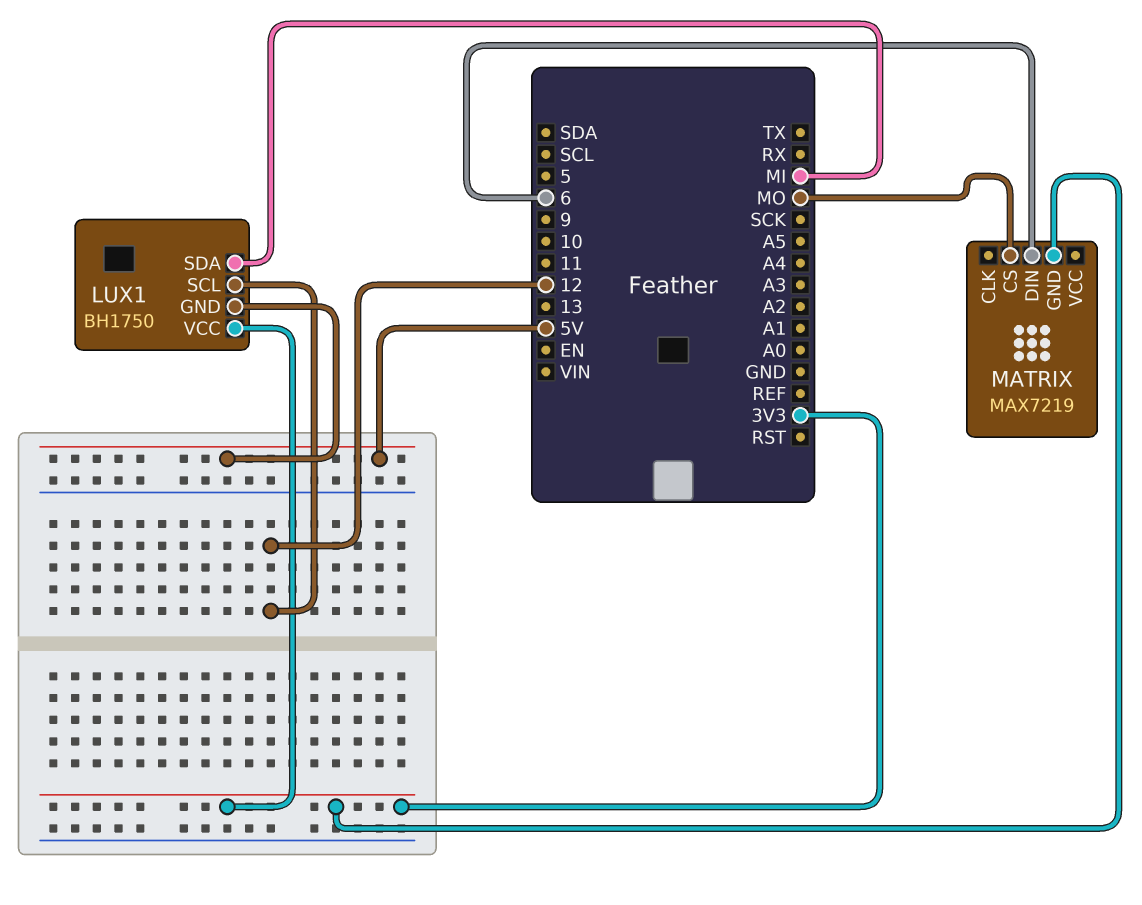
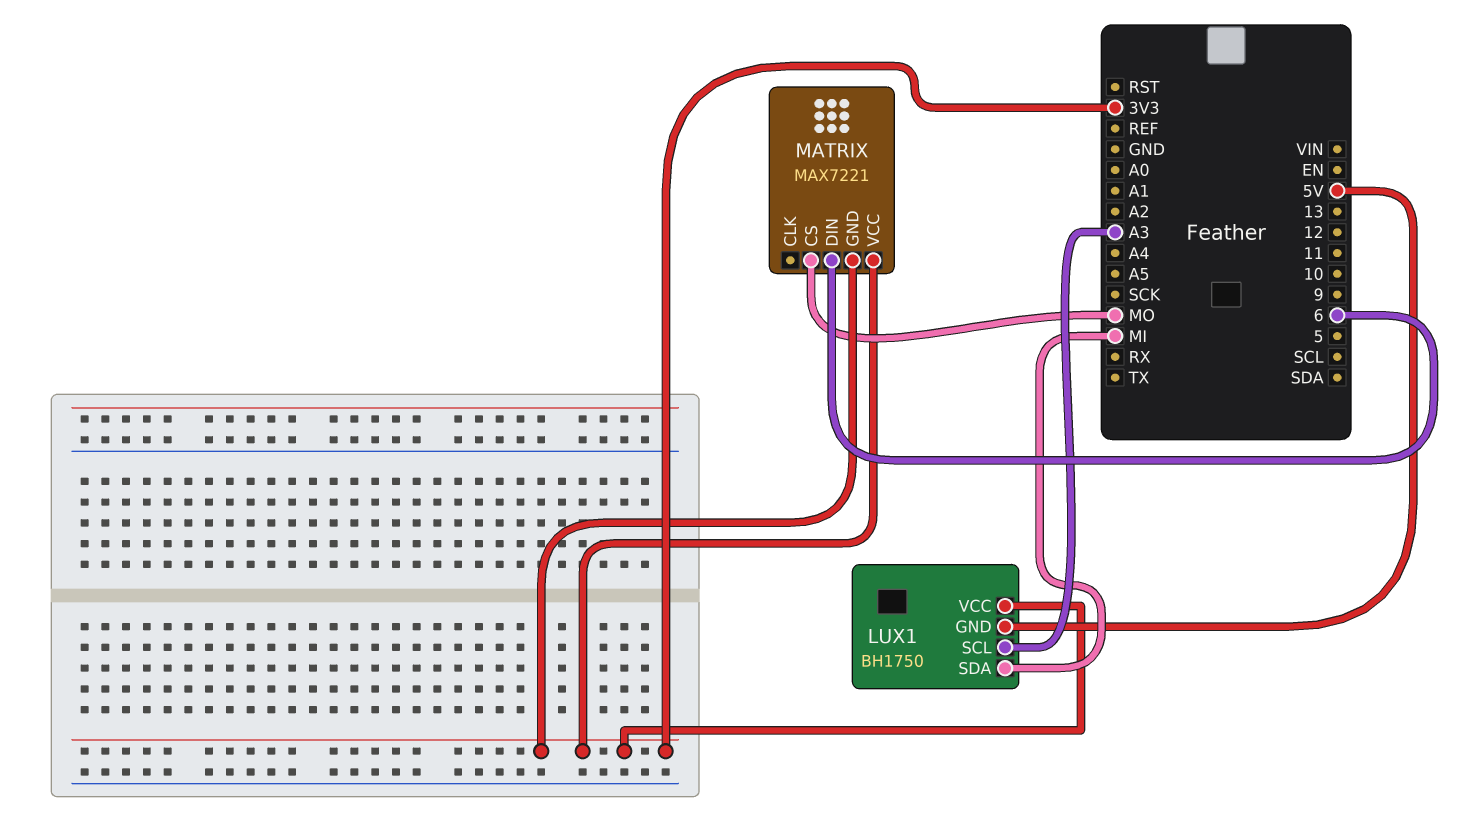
LUX1 pin SCL: 12 -> A3
MATRIX: MAX7219 -> MAX7221
MATRIX pin VCC: none -> 3V3

